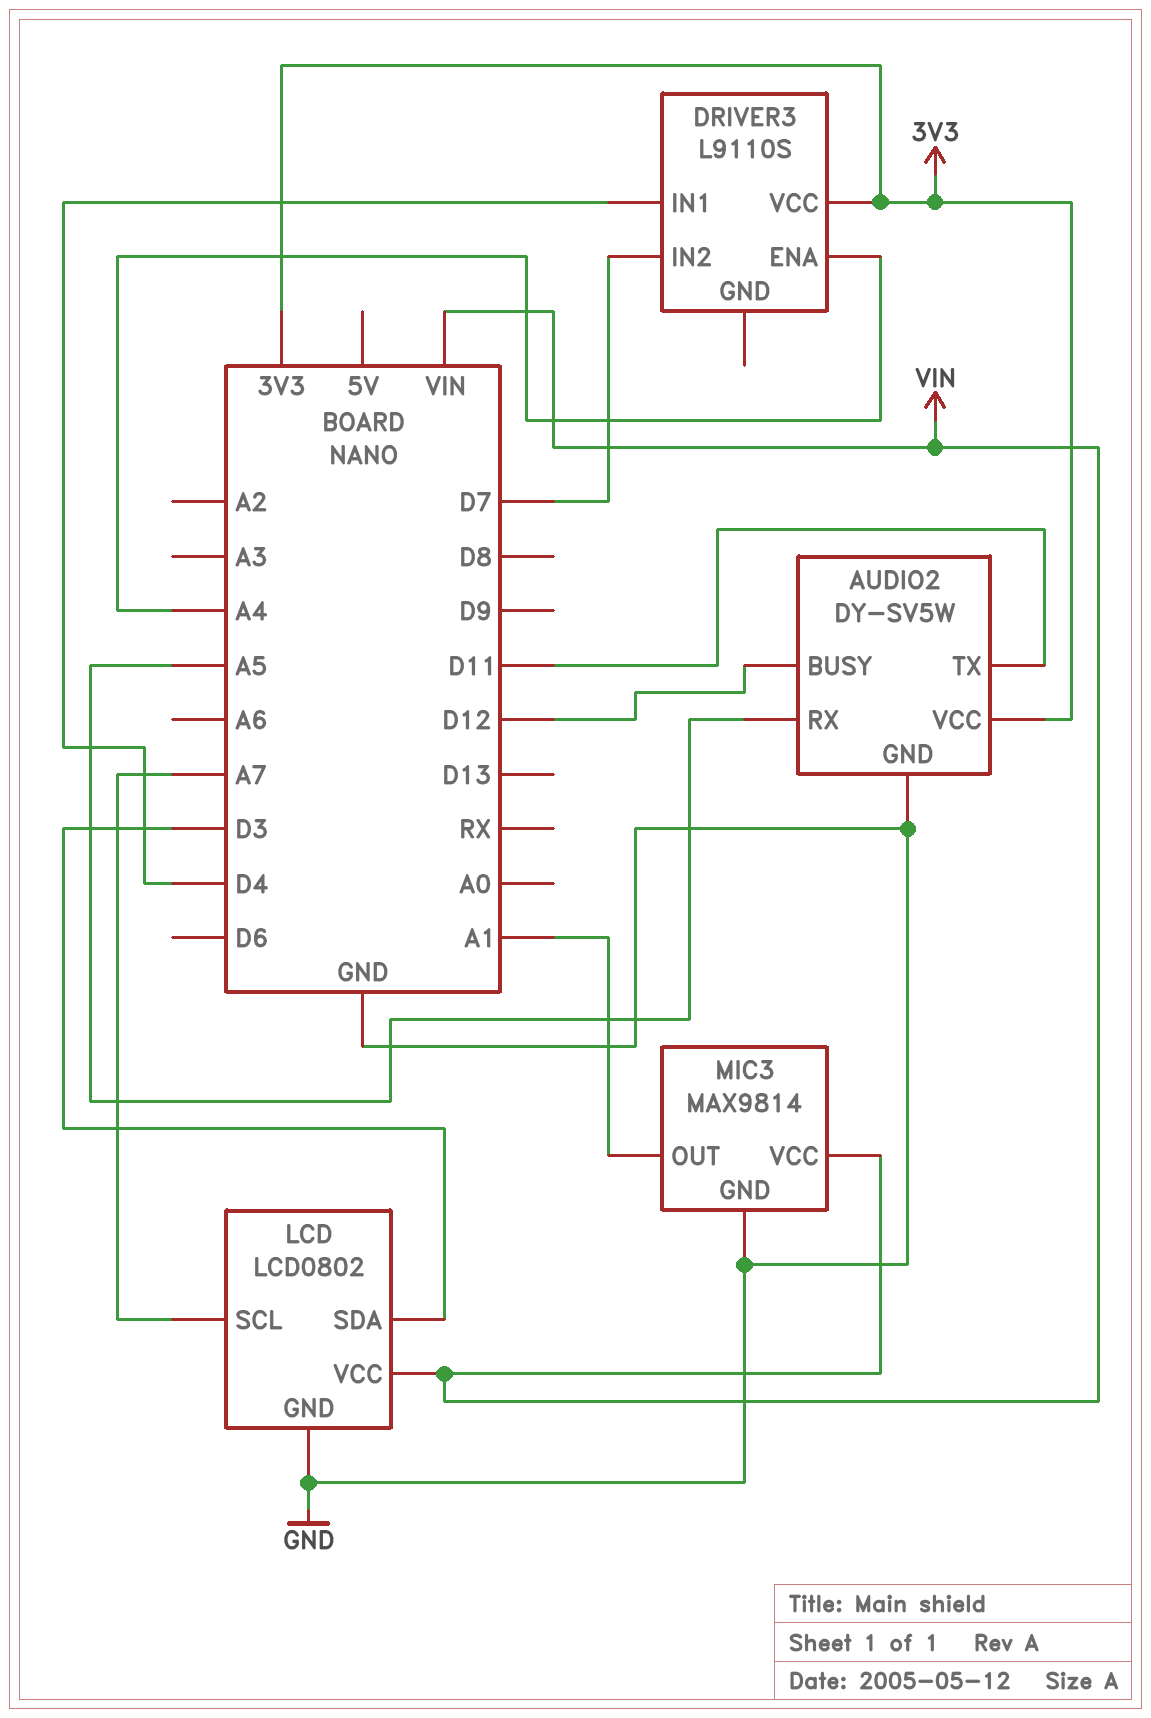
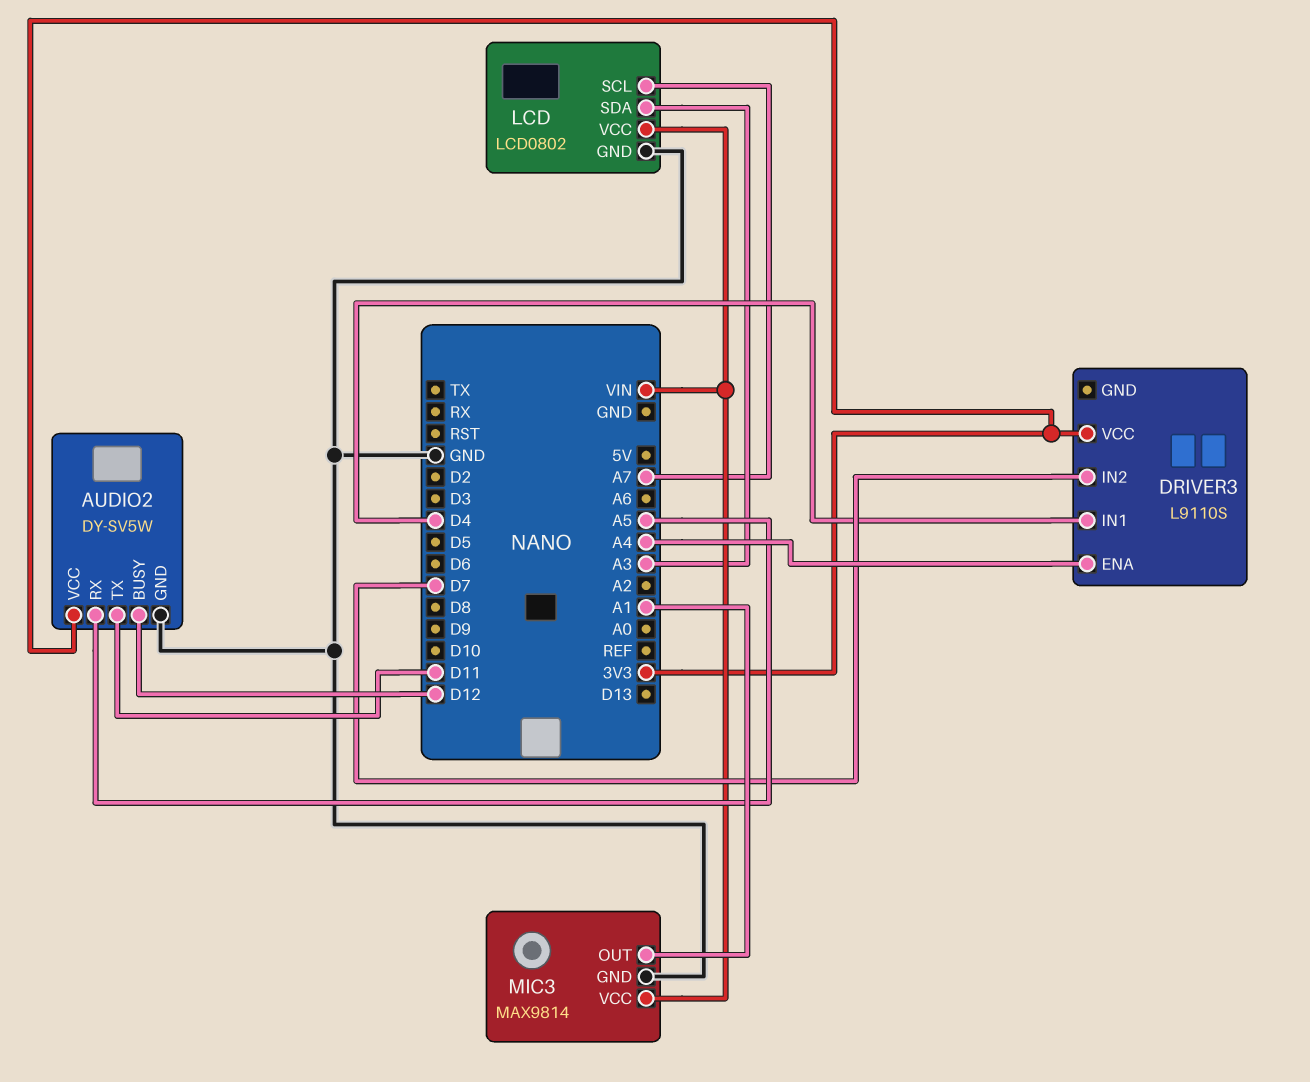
LCD pin SDA: D3 -> A3

